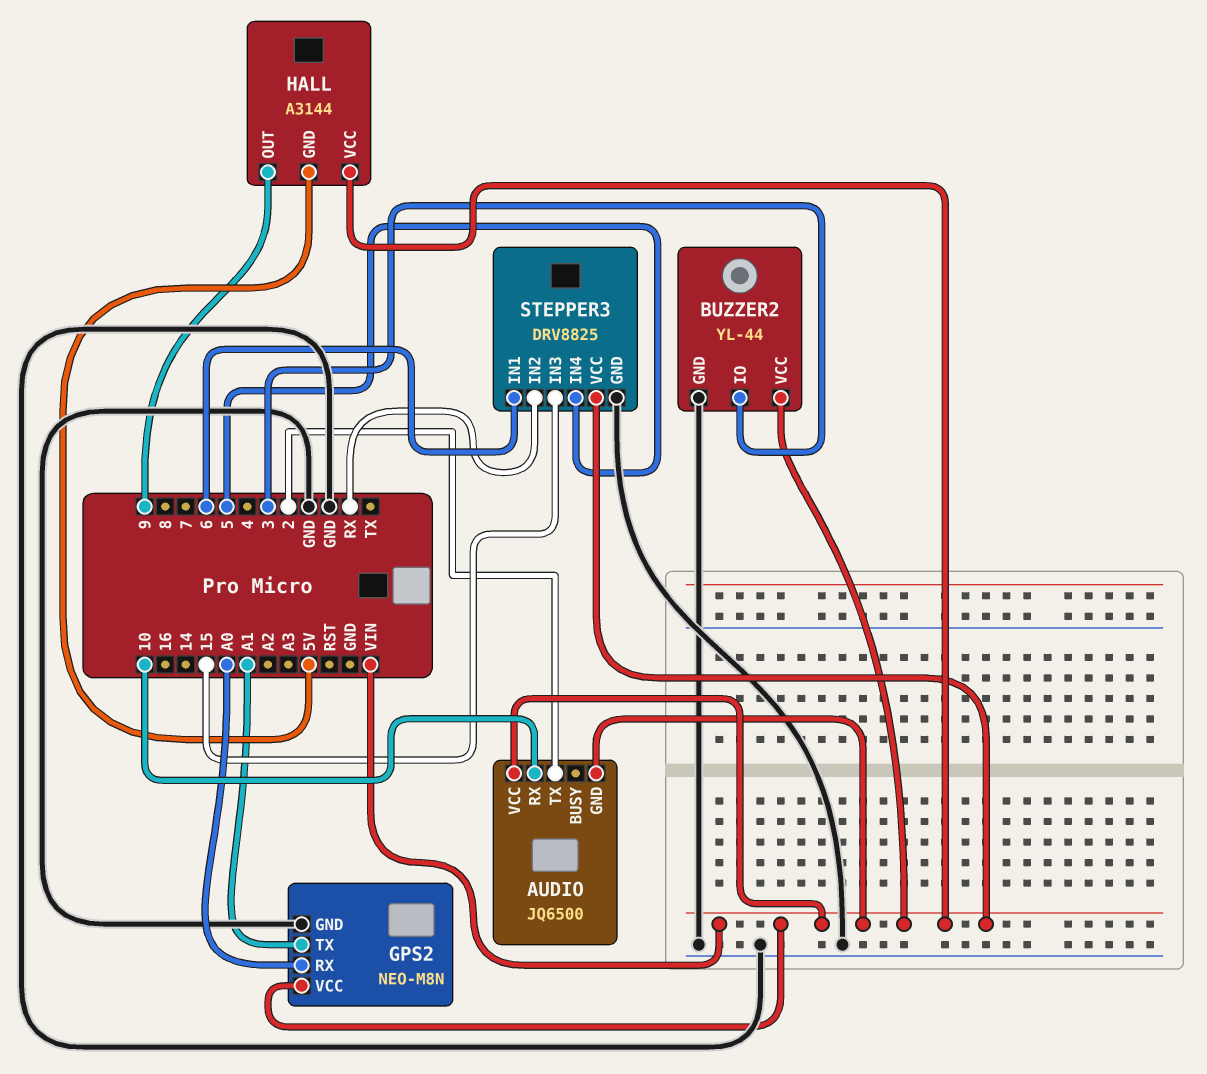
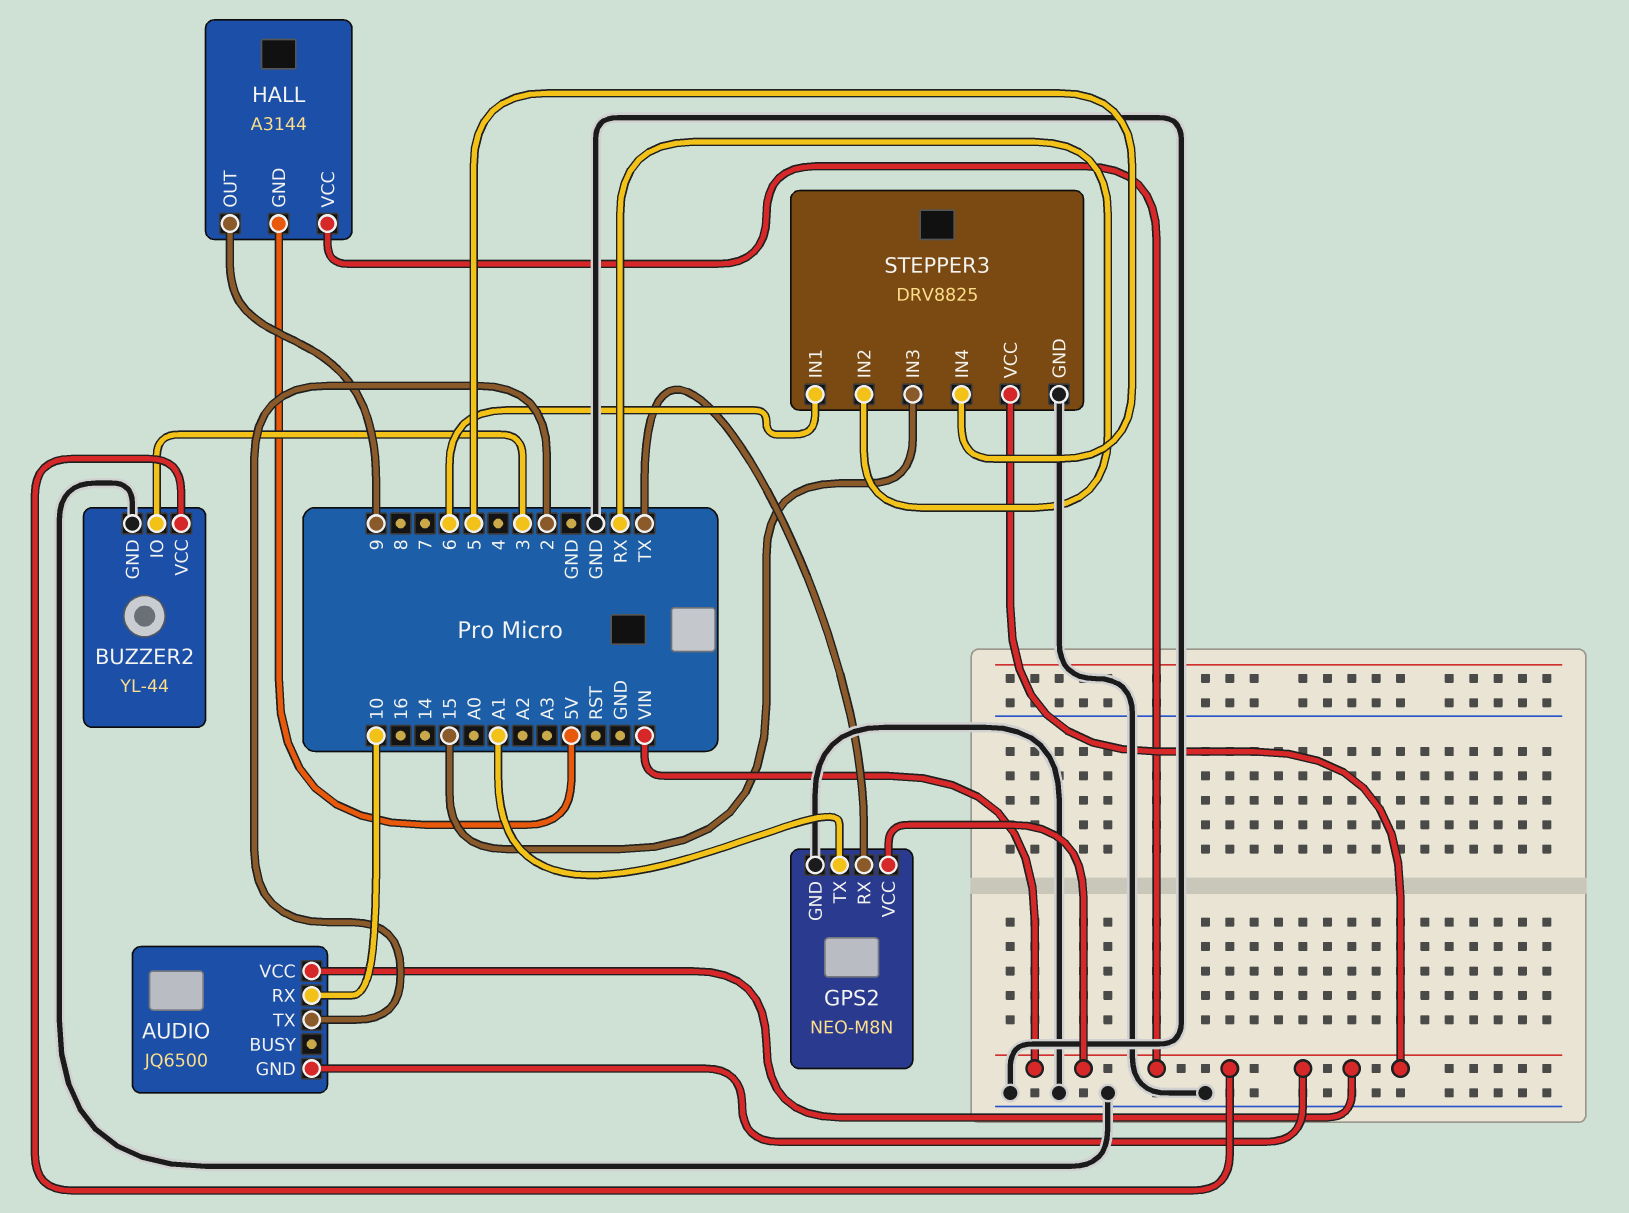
GPS2 pin RX: A0 -> TX

